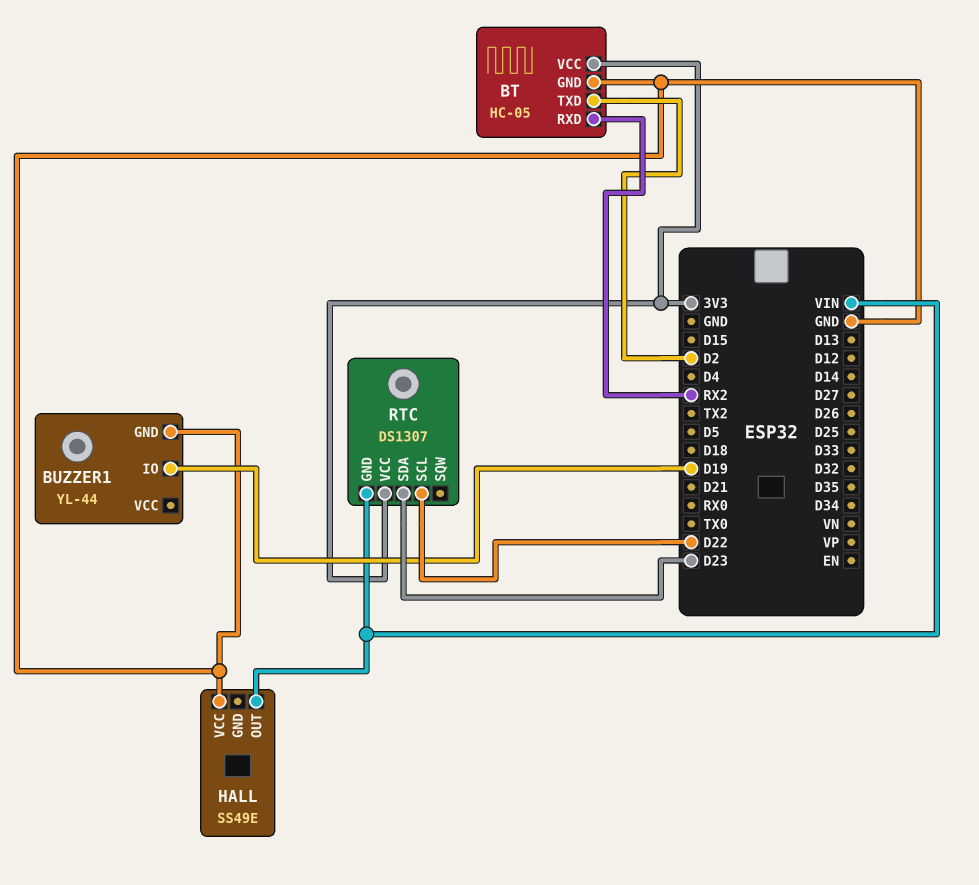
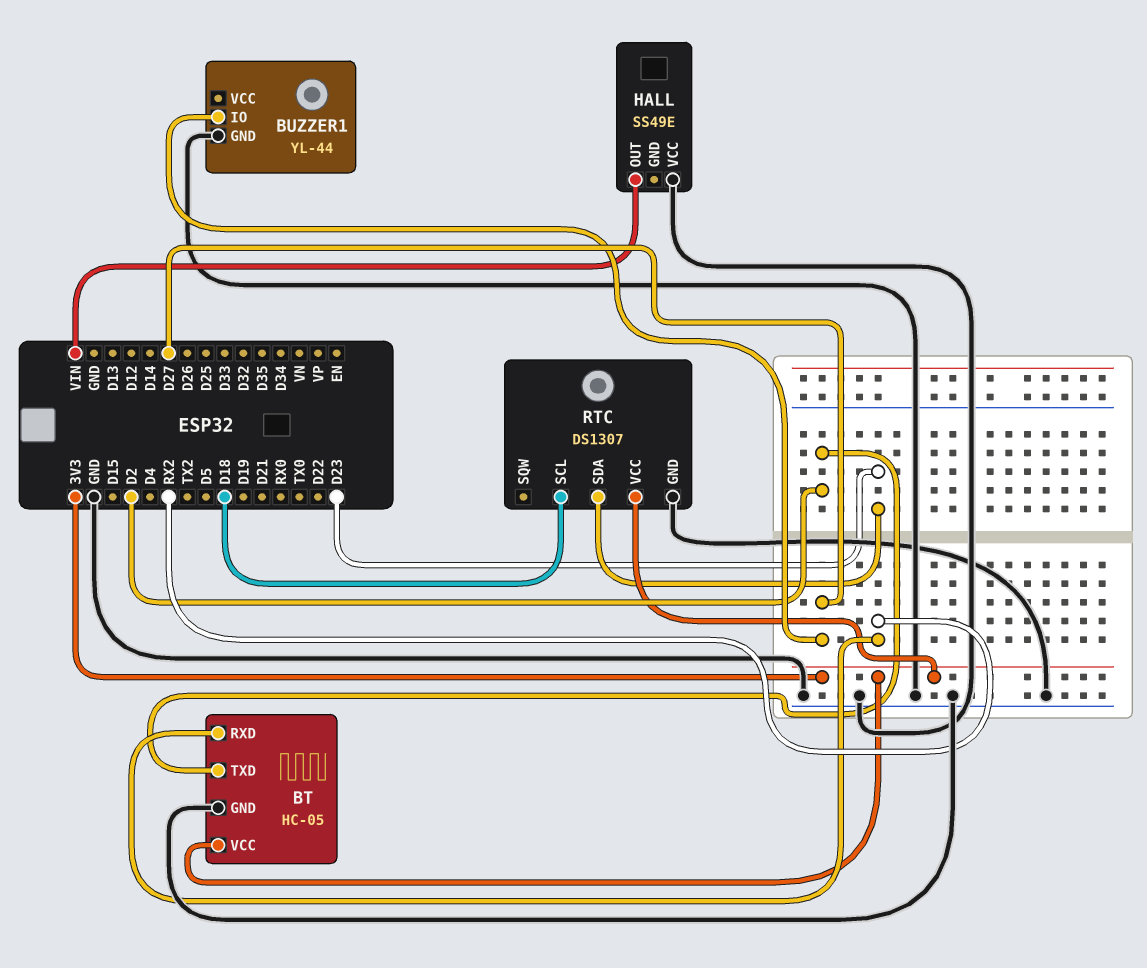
BUZZER1 pin IO: D19 -> D27
RTC pin GND: VIN -> GND
RTC pin SCL: D22 -> D18

